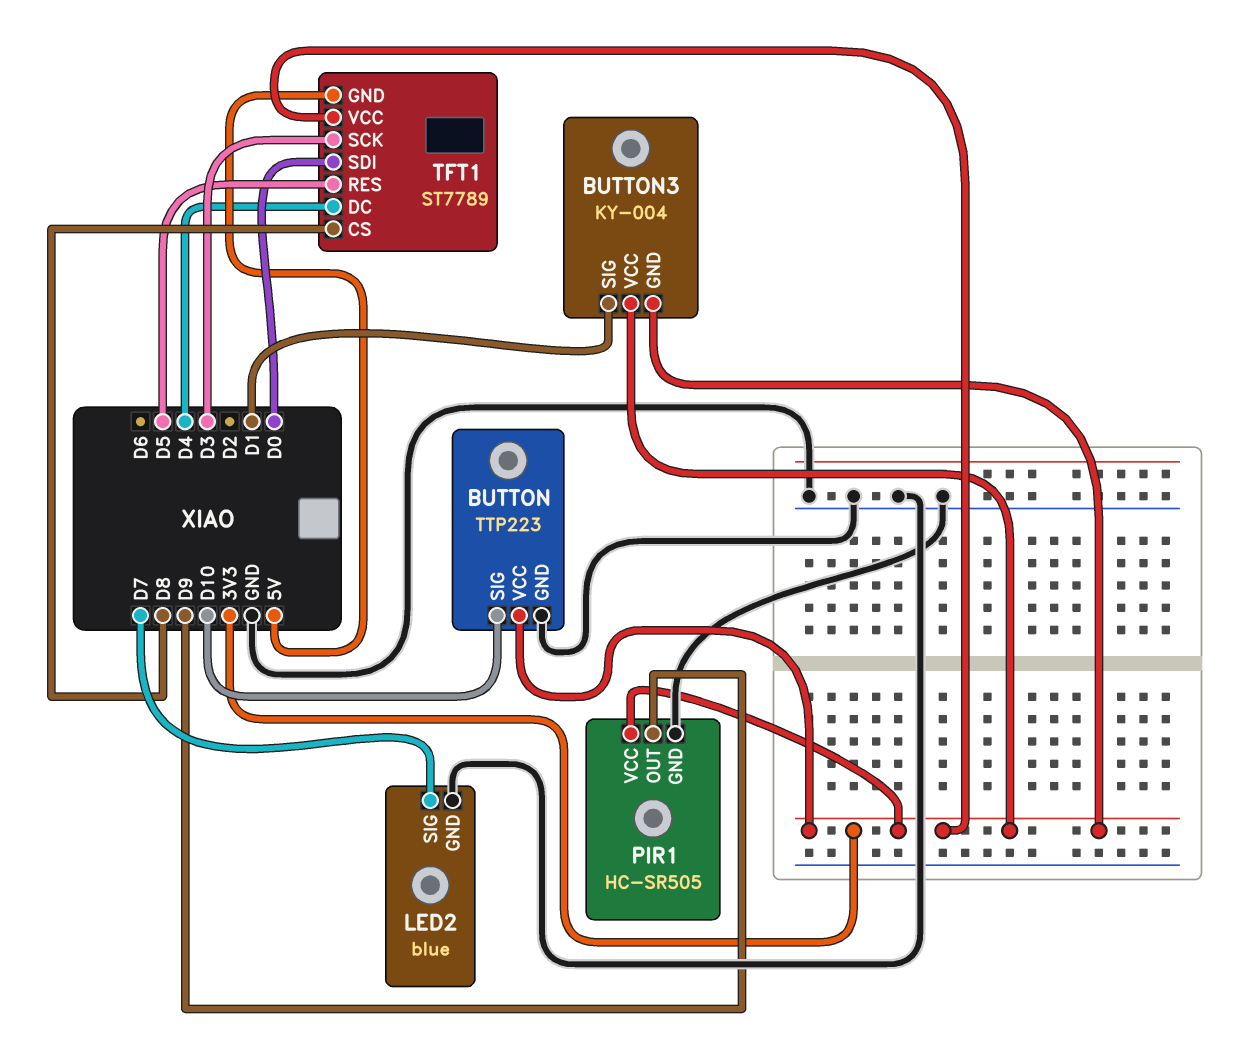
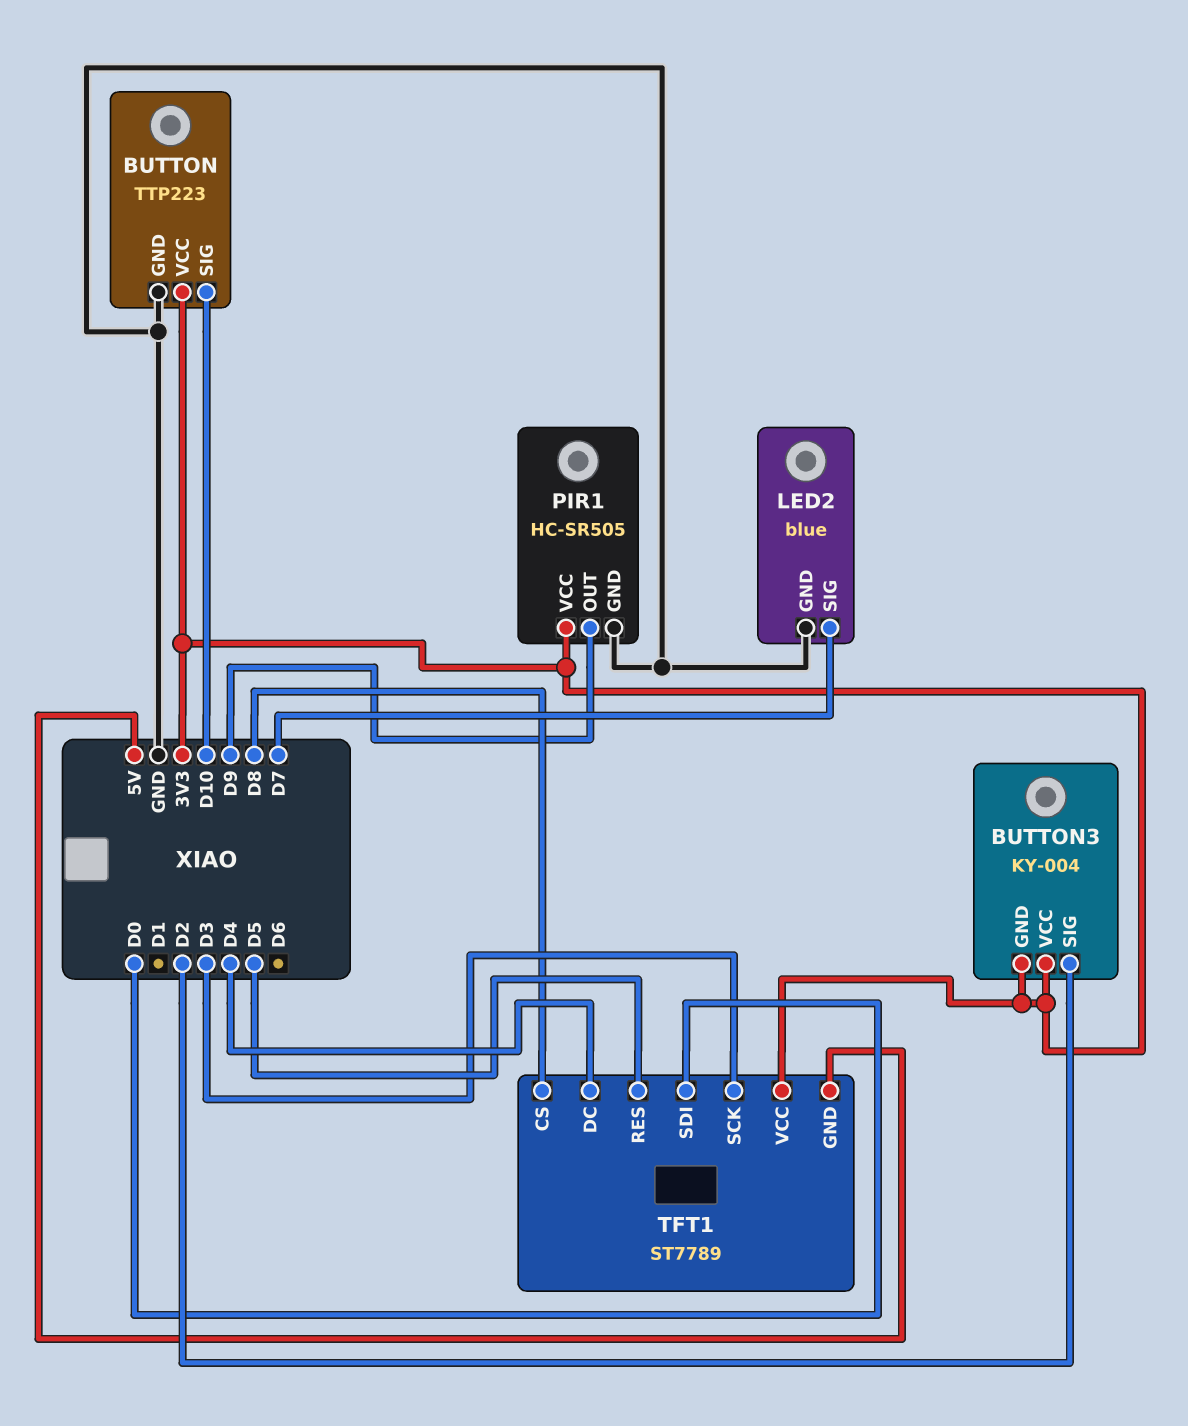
BUTTON3 pin SIG: D1 -> D2

